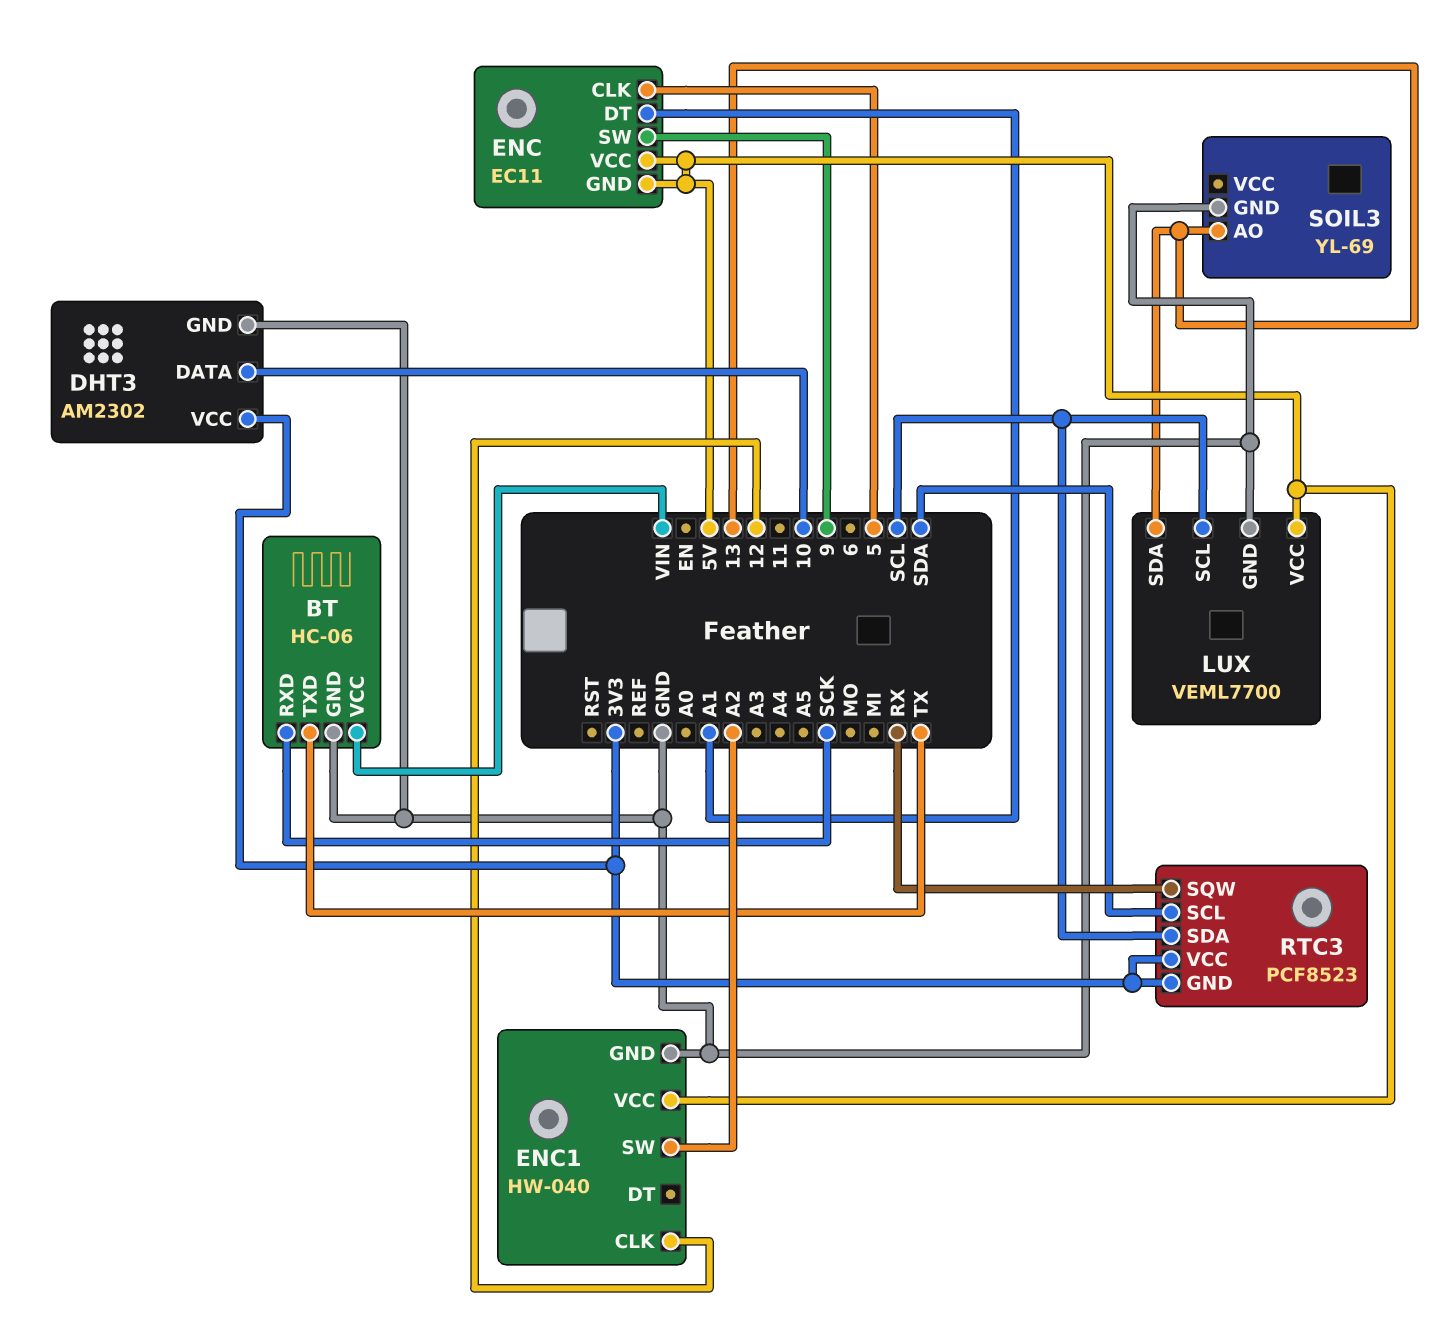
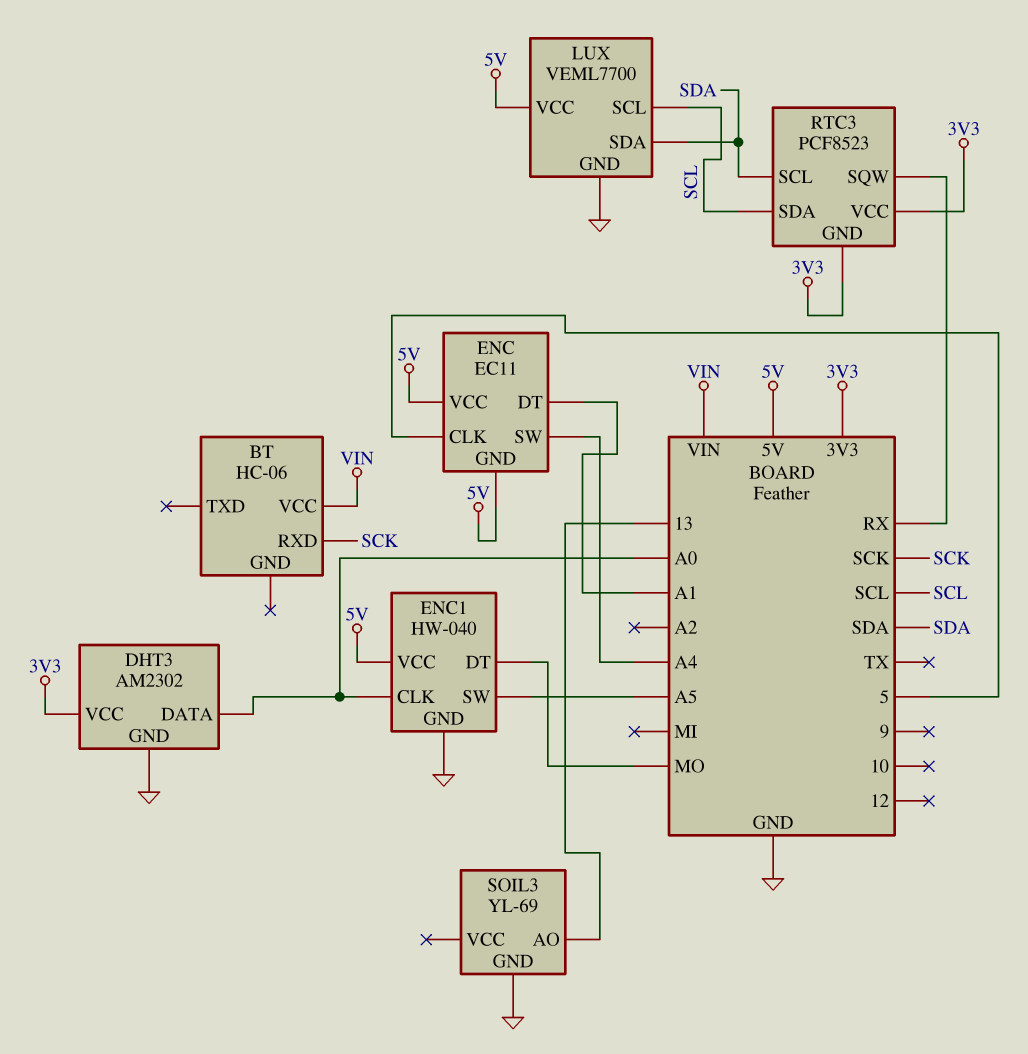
BT pin GND: GND -> none
BT pin TXD: TX -> none
DHT3 pin DATA: 10 -> A0
ENC pin SW: 9 -> A4
ENC1 pin CLK: 12 -> A0
ENC1 pin DT: none -> MO
ENC1 pin SW: A2 -> A5
LUX pin SDA: 13 -> SDA

